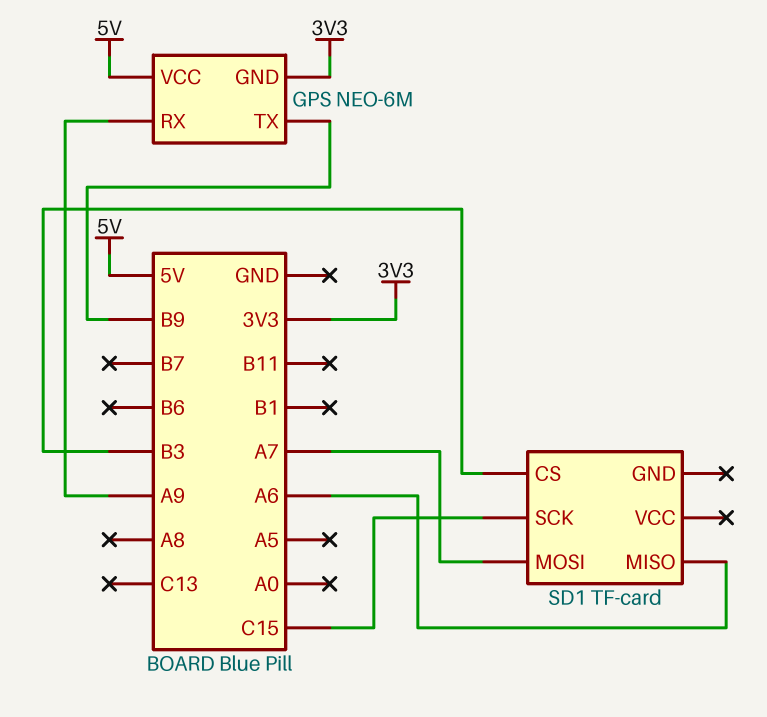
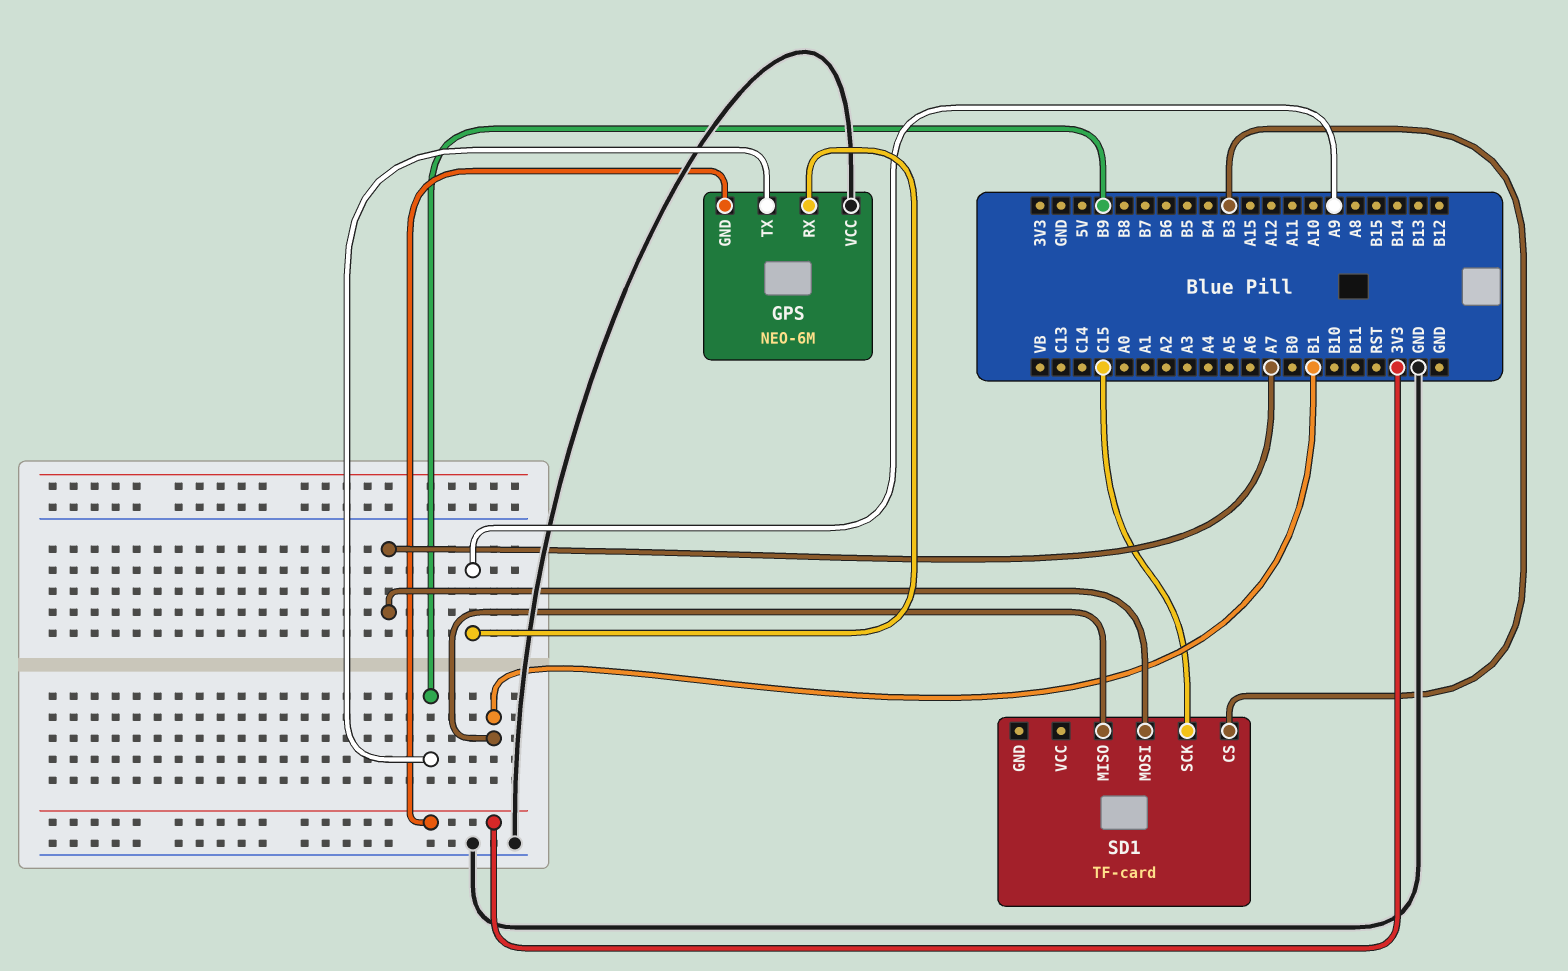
GPS pin VCC: 5V -> GND
SD1 pin MISO: A6 -> B1

